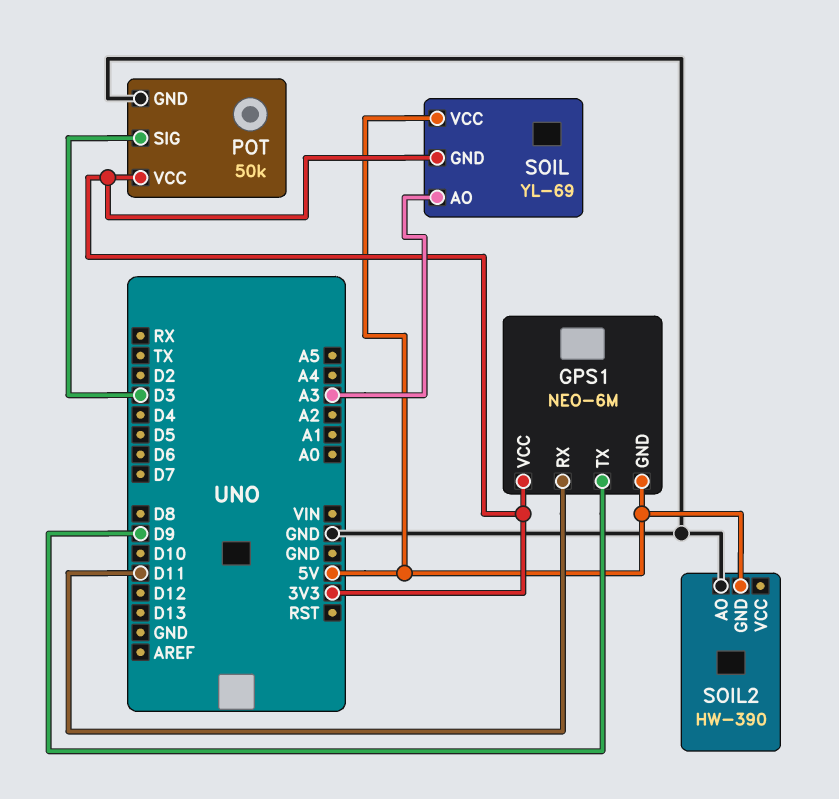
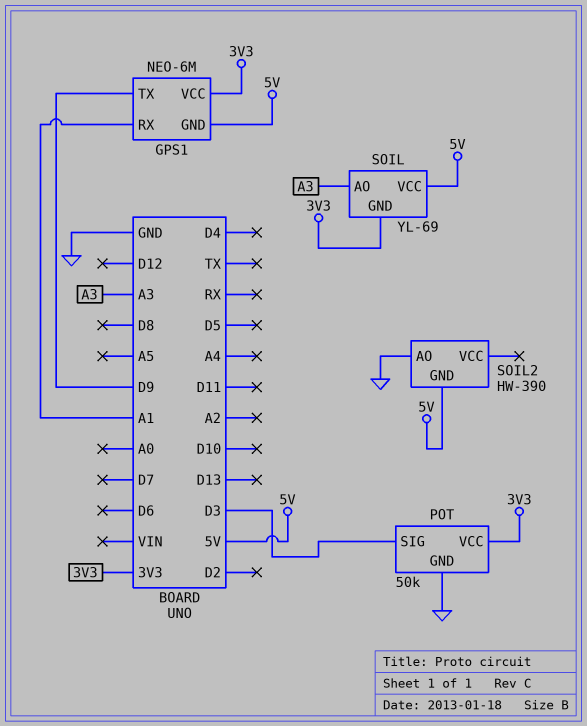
GPS1 pin RX: D11 -> A1

